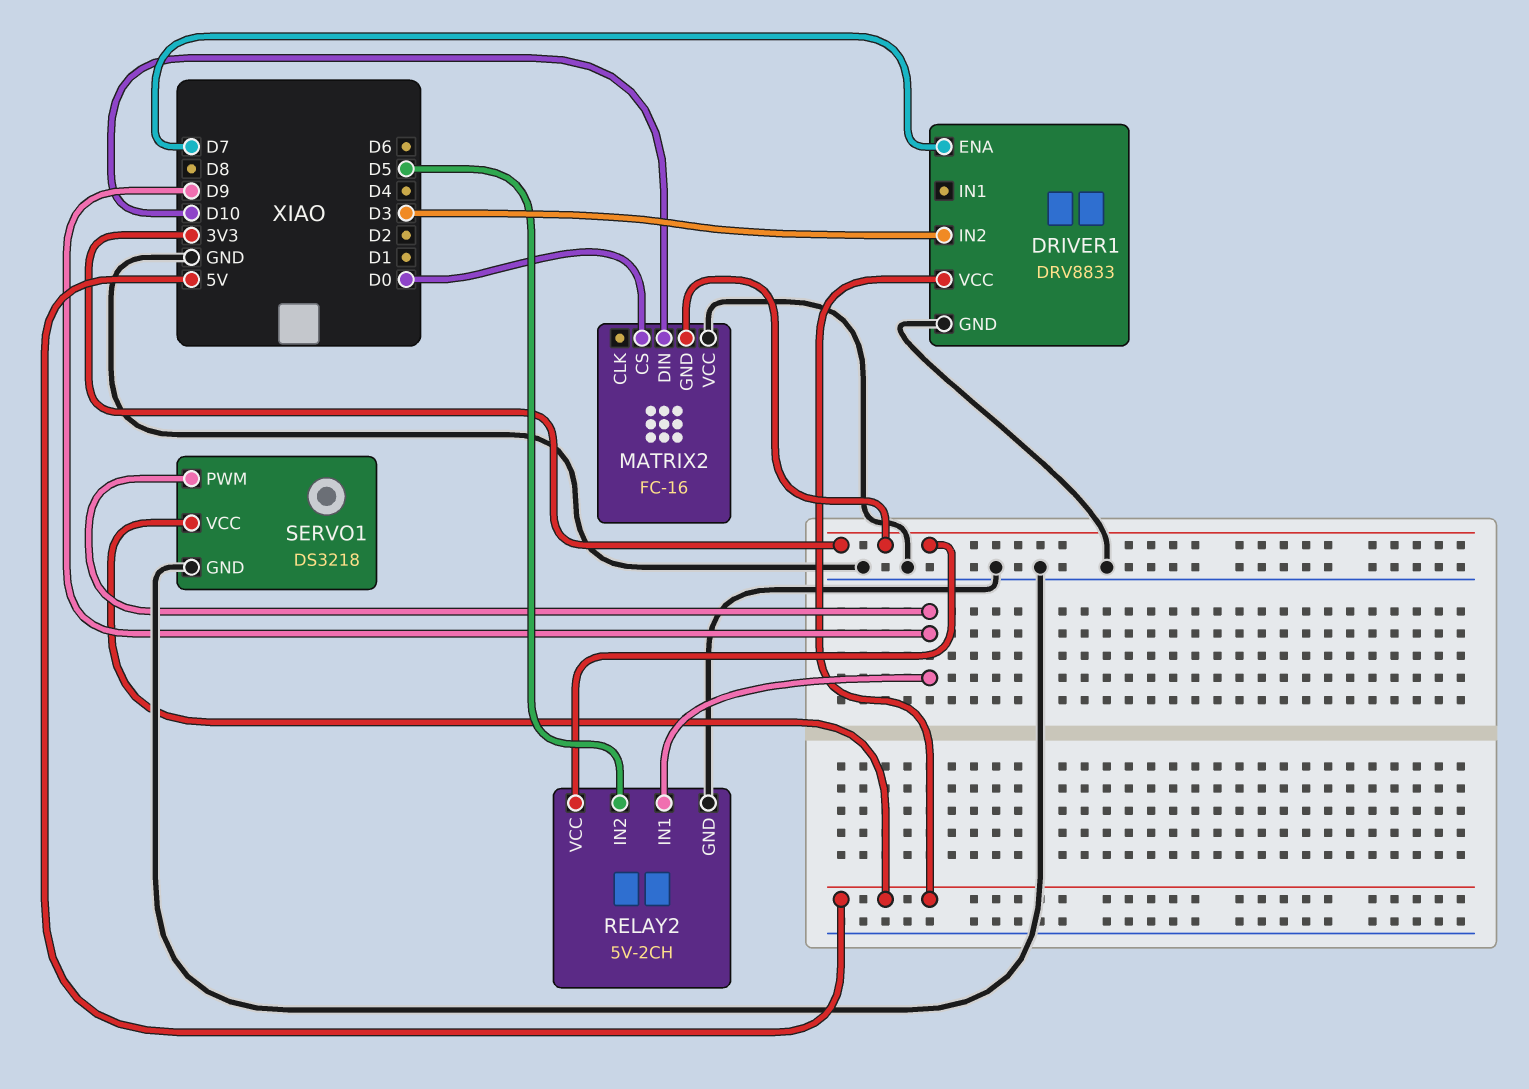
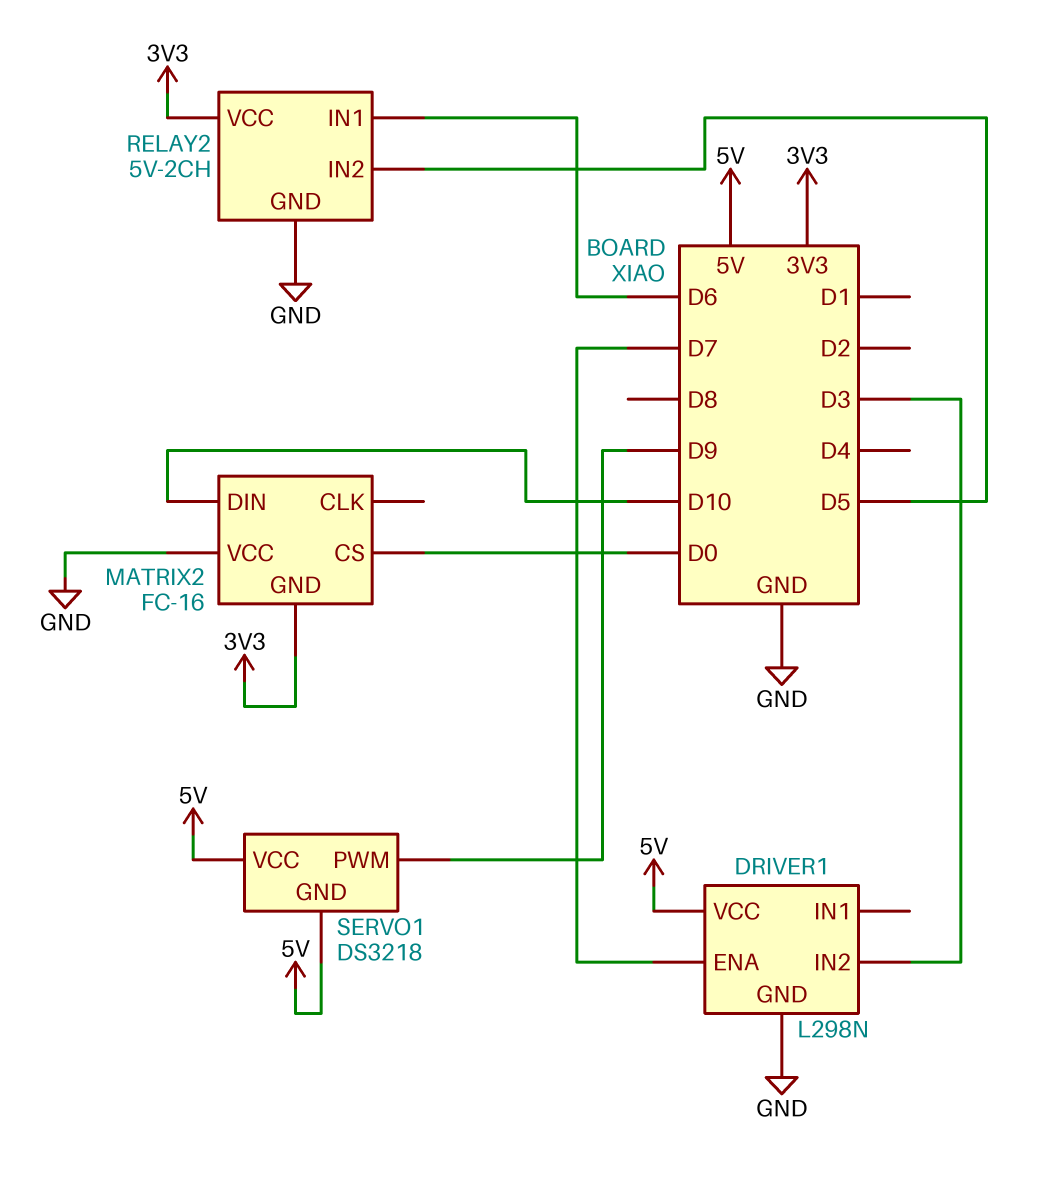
DRIVER1: DRV8833 -> L298N
RELAY2 pin IN1: D9 -> D6
SERVO1 pin GND: GND -> 5V

